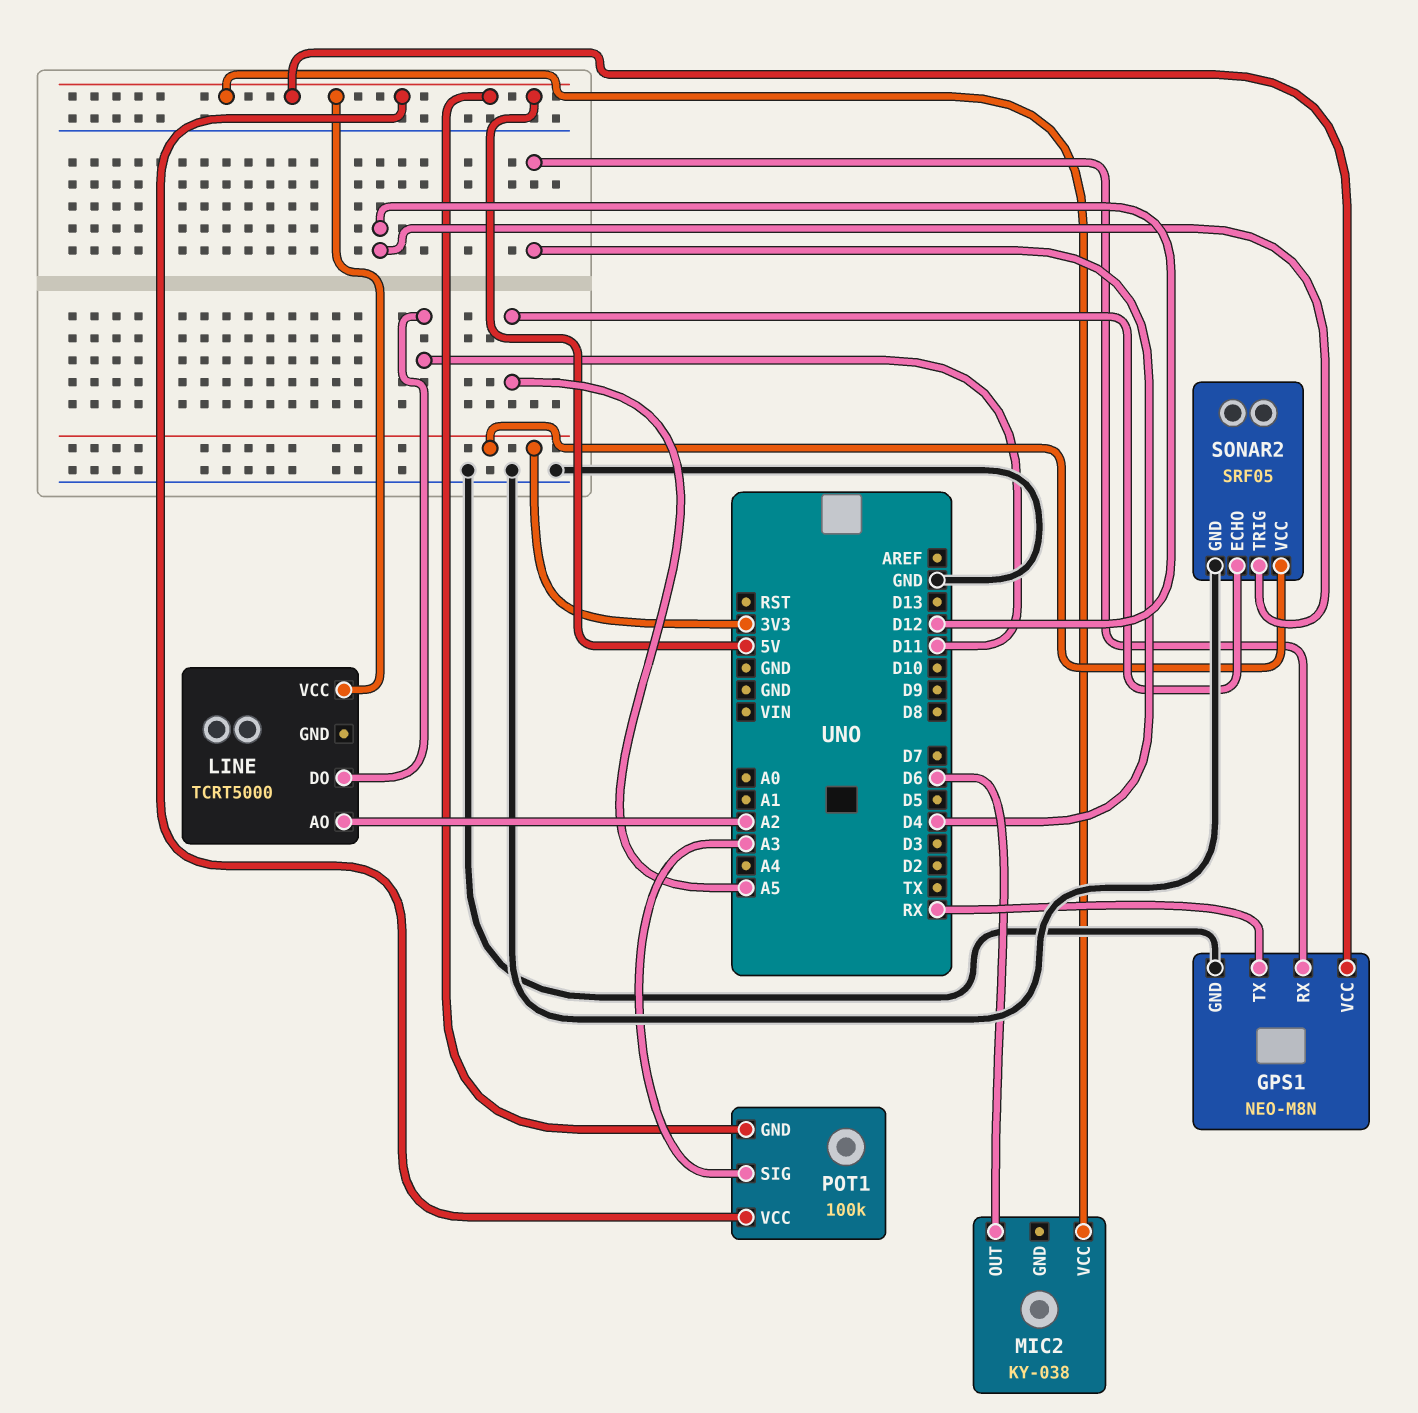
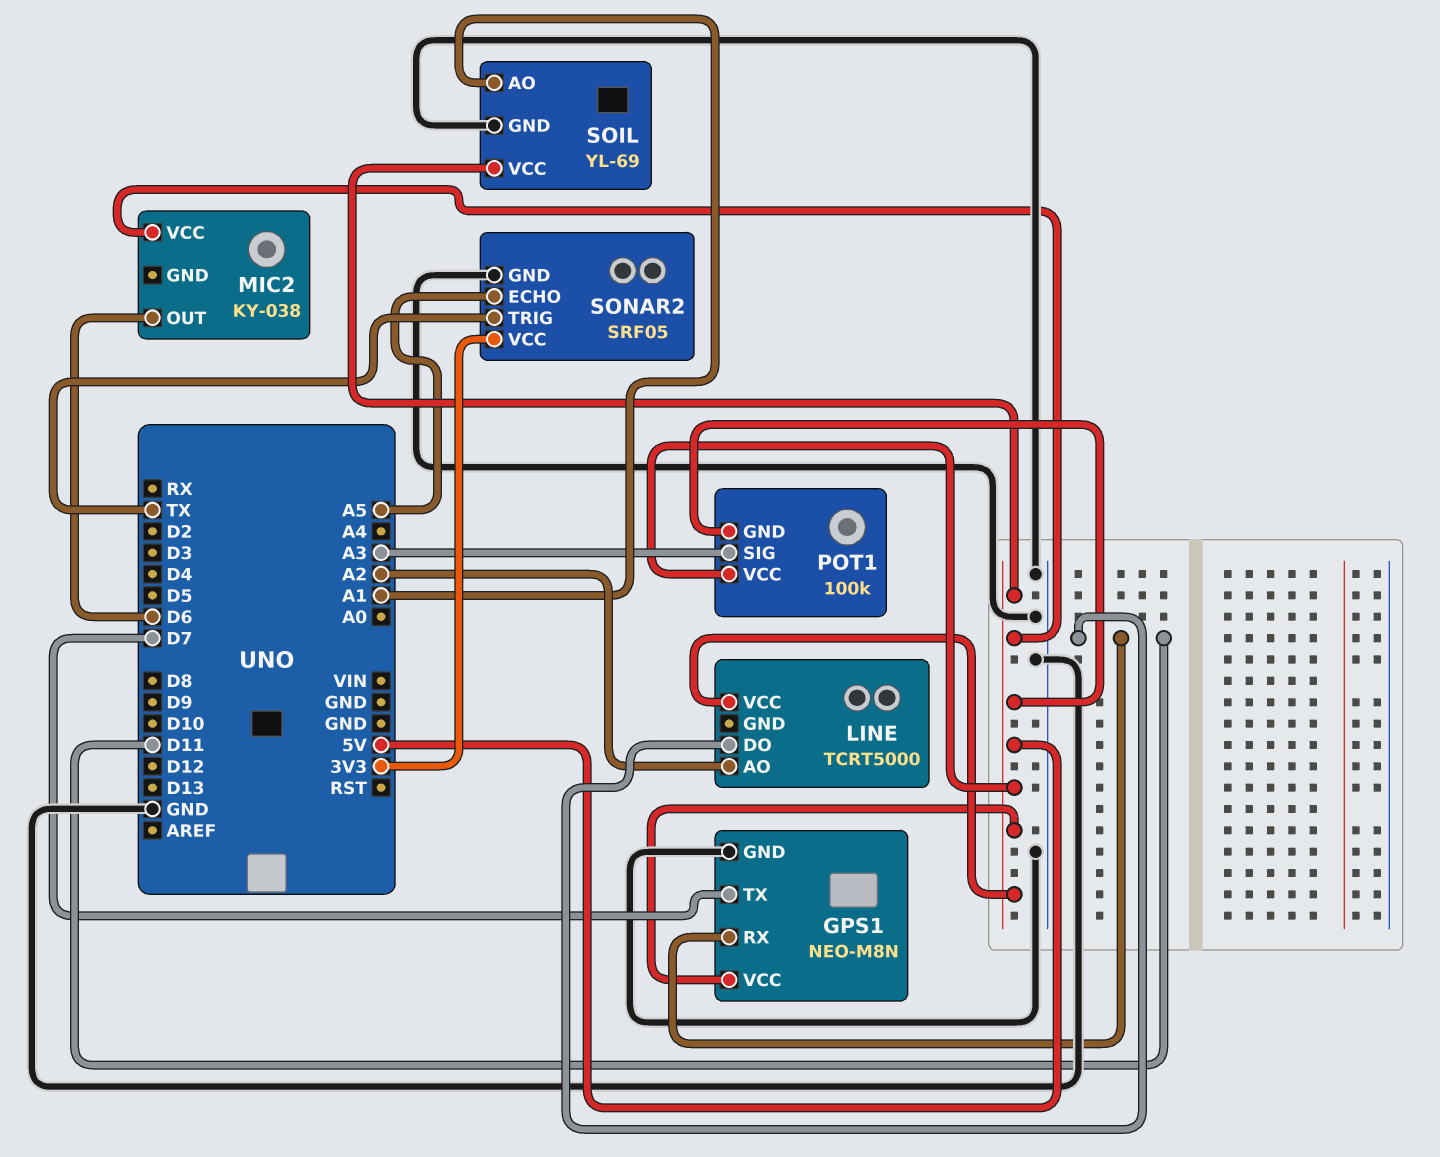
GPS1 pin RX: D4 -> D11
GPS1 pin TX: RX -> D7
SOIL: none -> YL-69
SOIL pin AO: none -> A1
SOIL pin GND: none -> GND
SOIL pin VCC: none -> 5V
SONAR2 pin TRIG: D12 -> TX

